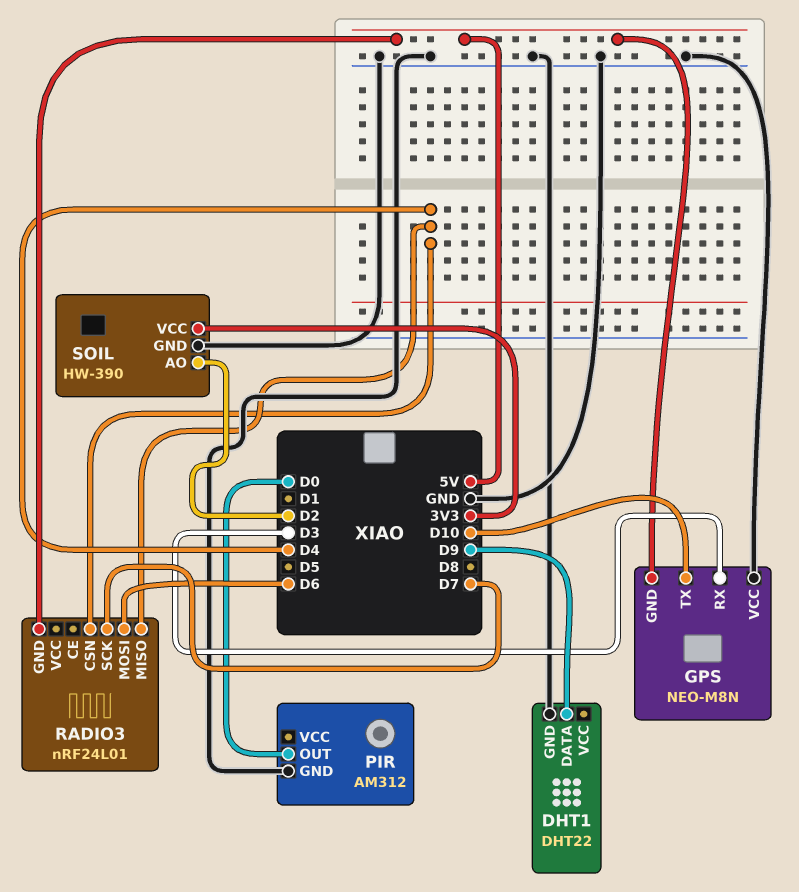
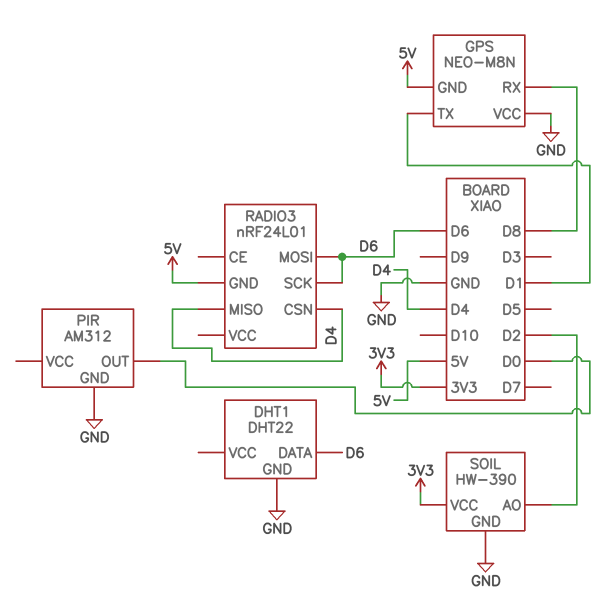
DHT1 pin DATA: D9 -> D6
GPS pin RX: D3 -> D8
GPS pin TX: D10 -> D1
RADIO3 pin SCK: D7 -> D6

